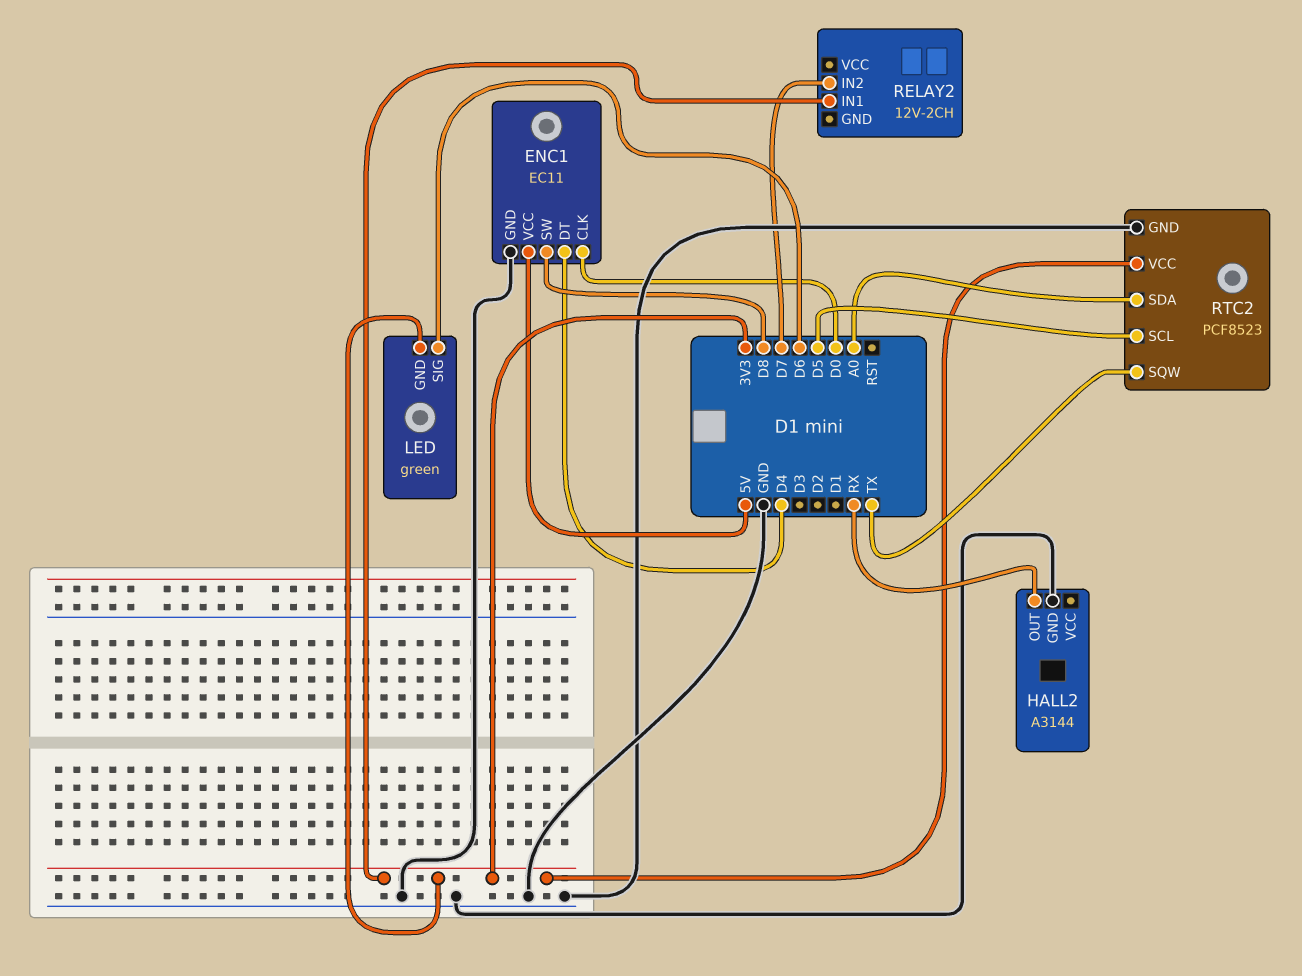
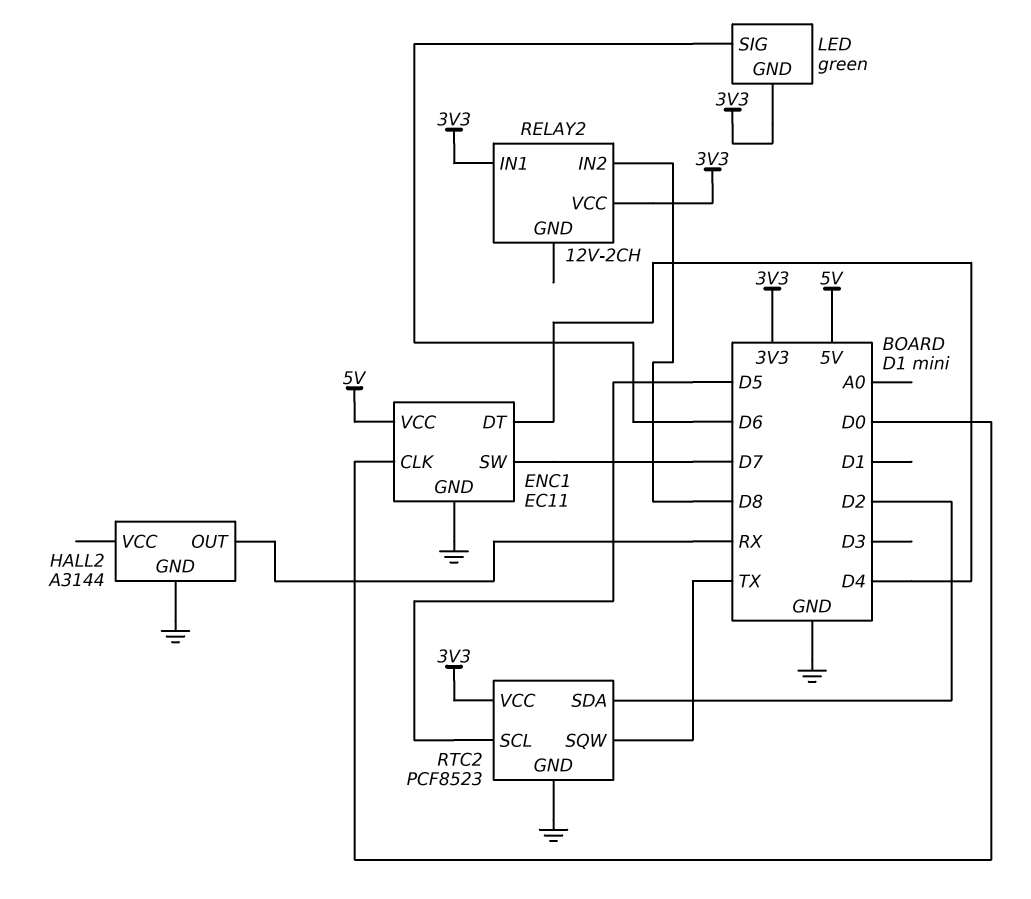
ENC1 pin SW: D8 -> D7
RELAY2 pin IN2: D7 -> D8
RELAY2 pin VCC: none -> 3V3
RTC2 pin SDA: A0 -> D2

